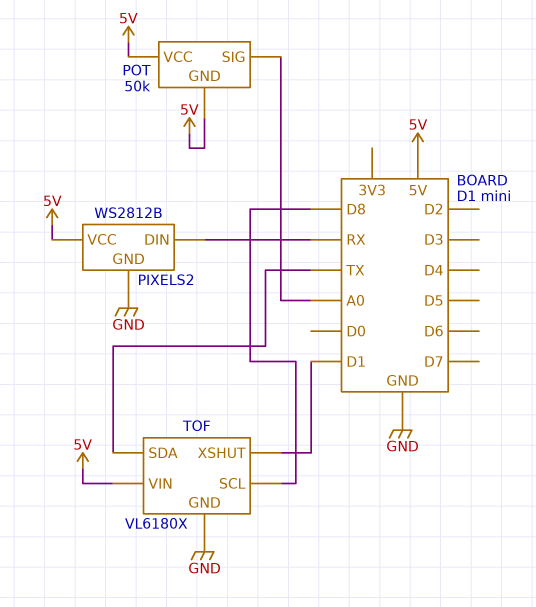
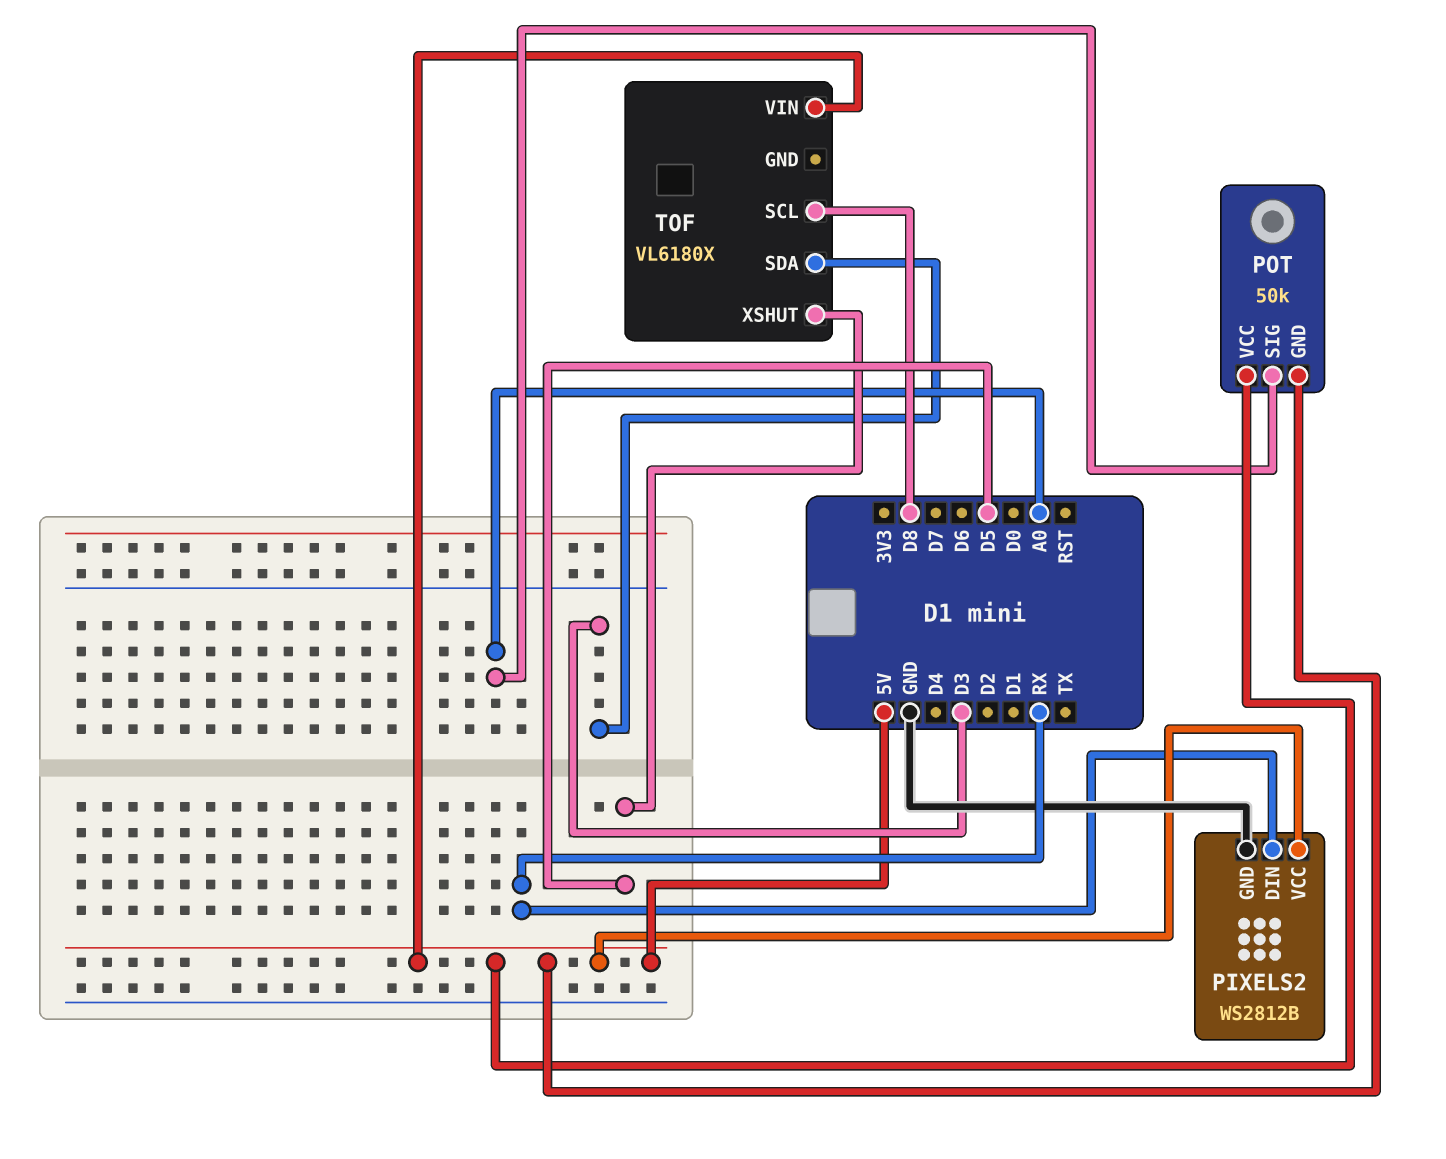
TOF pin GND: GND -> none
TOF pin SDA: TX -> D3
TOF pin XSHUT: D1 -> D5

